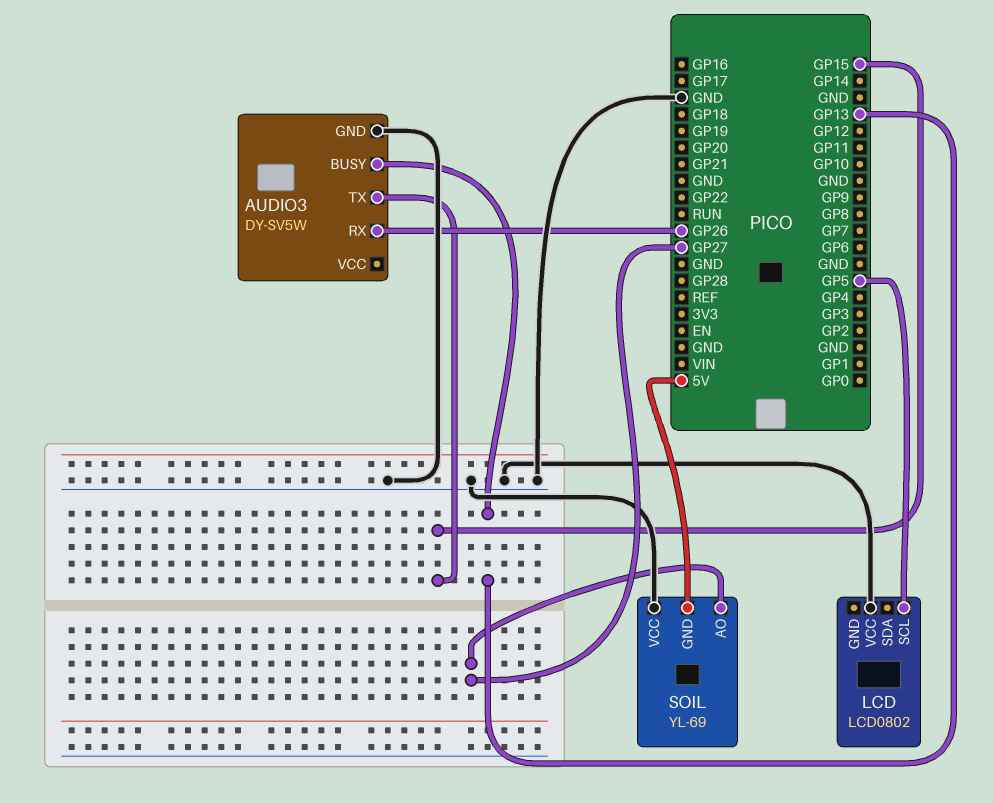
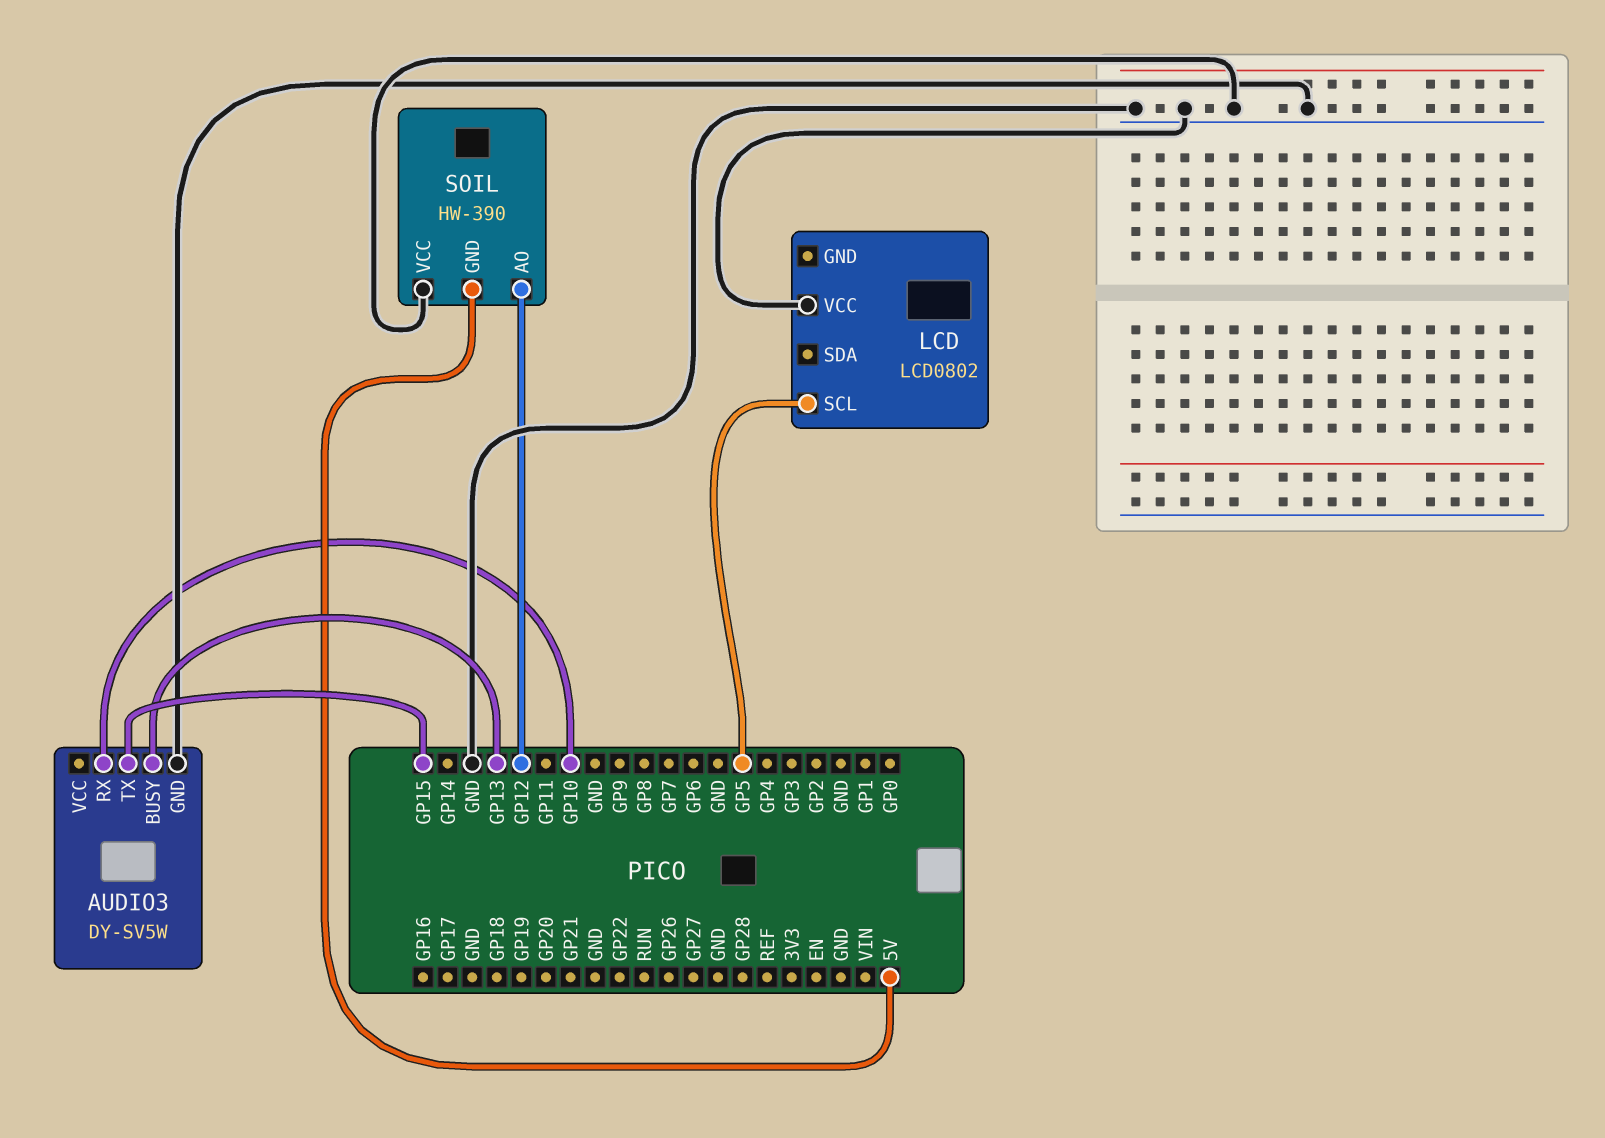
AUDIO3 pin RX: GP26 -> GP10
SOIL: YL-69 -> HW-390
SOIL pin AO: GP27 -> GP12

